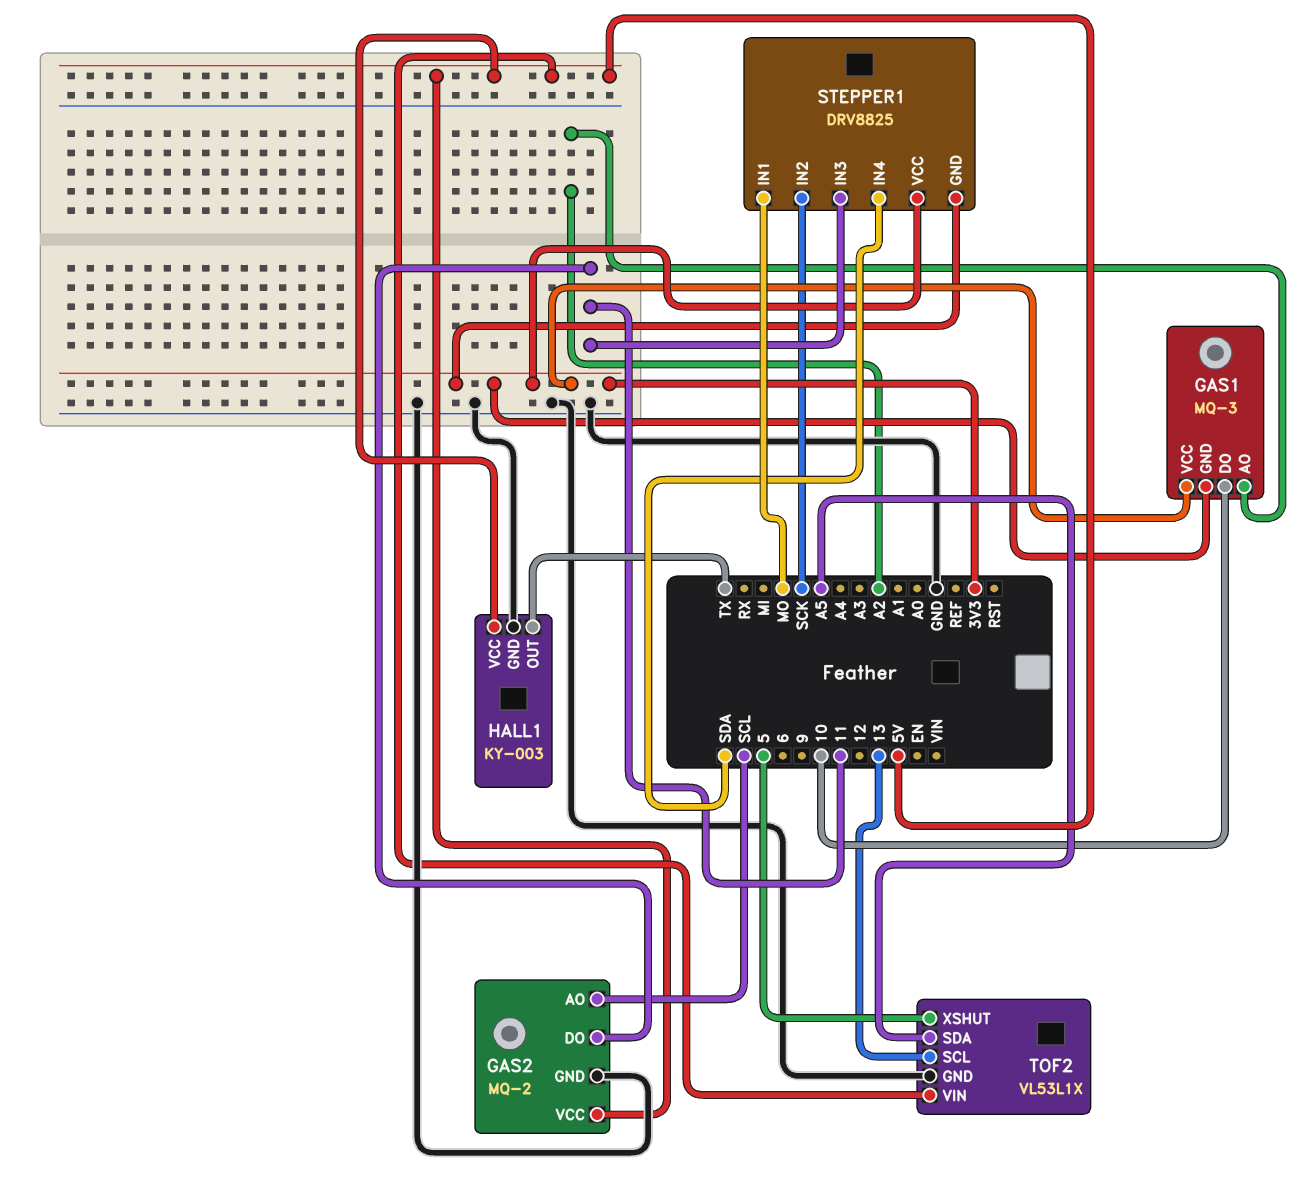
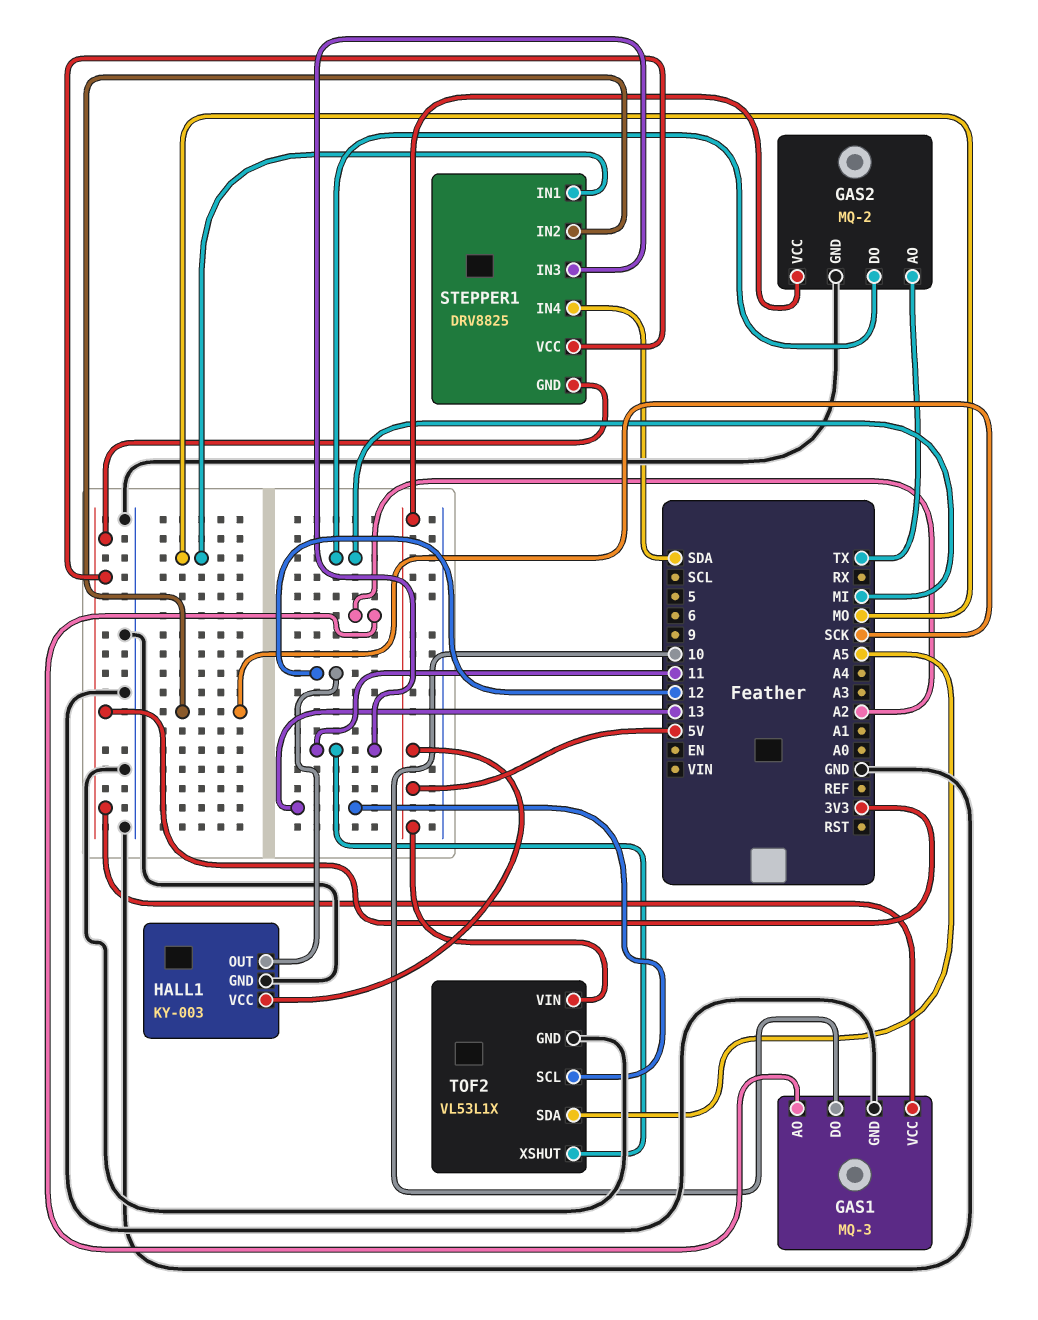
GAS1 pin GND: 3V3 -> GND
GAS2 pin AO: SCL -> TX
GAS2 pin DO: 11 -> MI
HALL1 pin OUT: TX -> 12
TOF2 pin XSHUT: 5 -> 11

